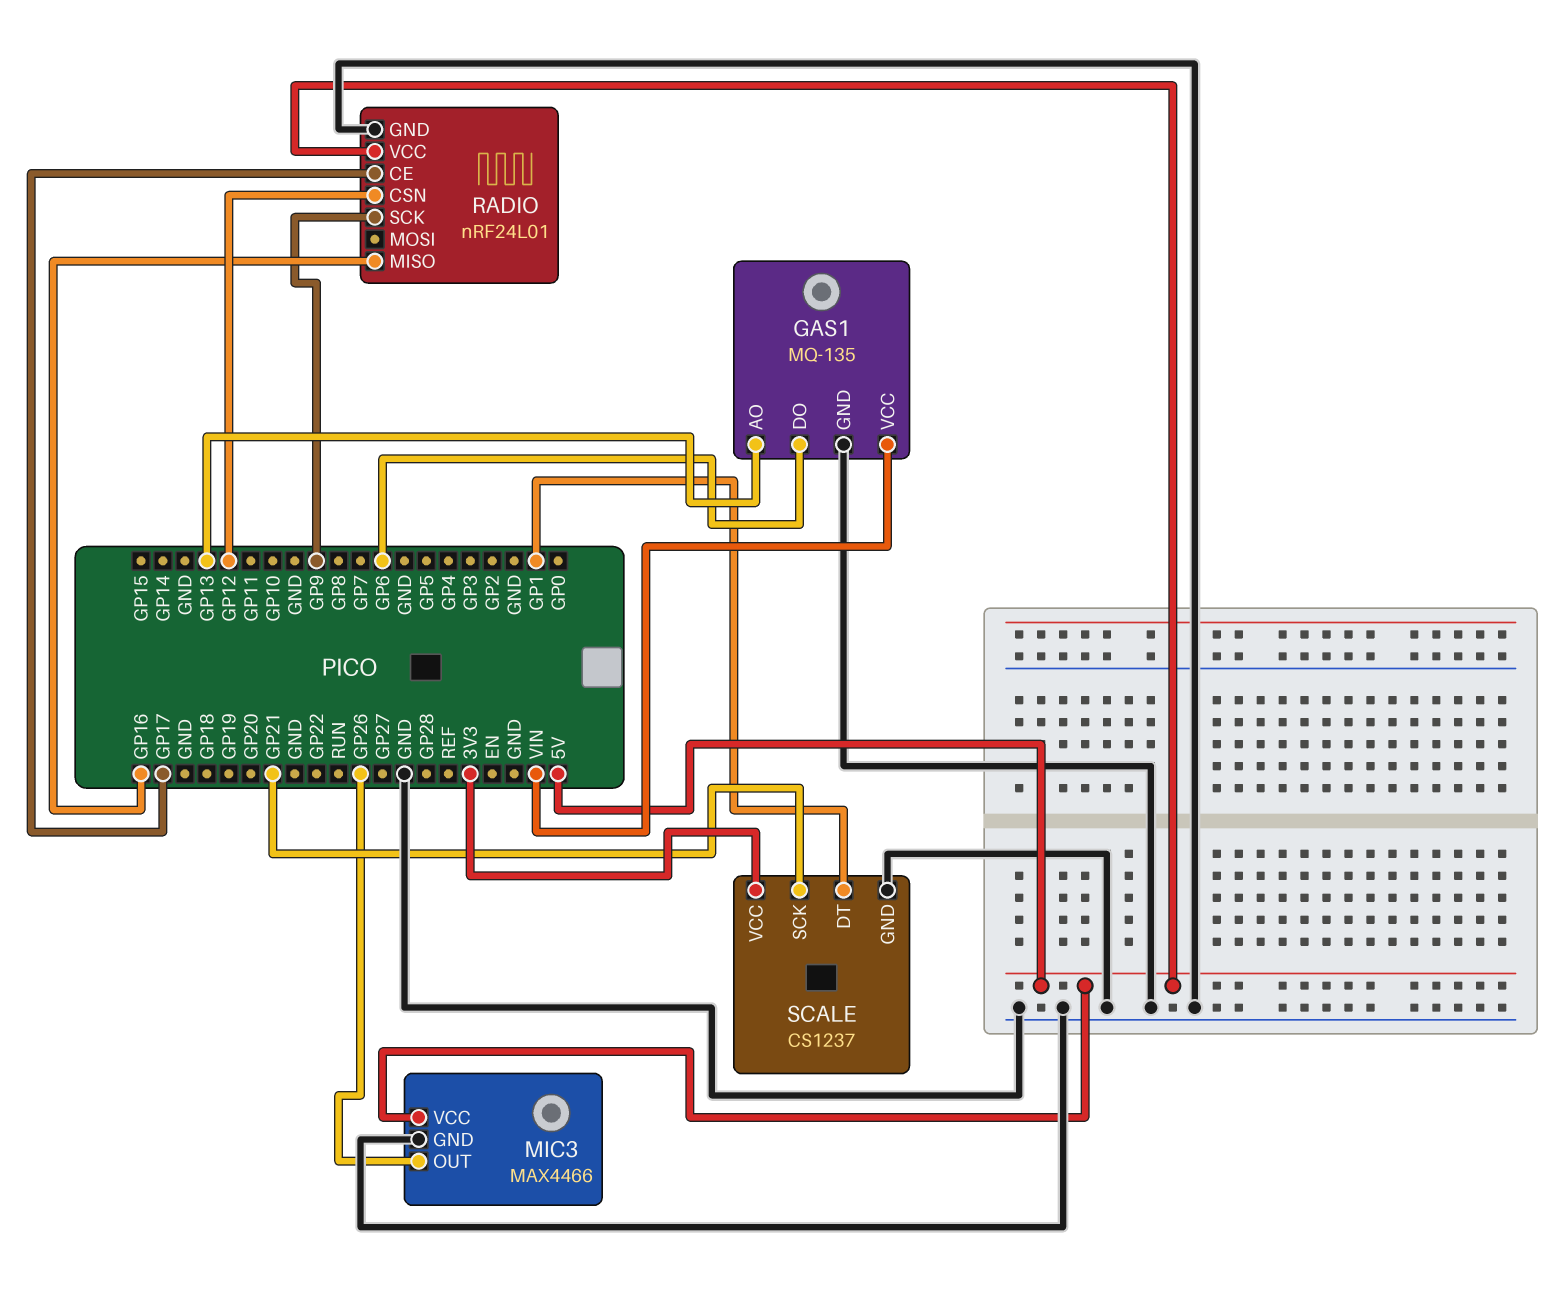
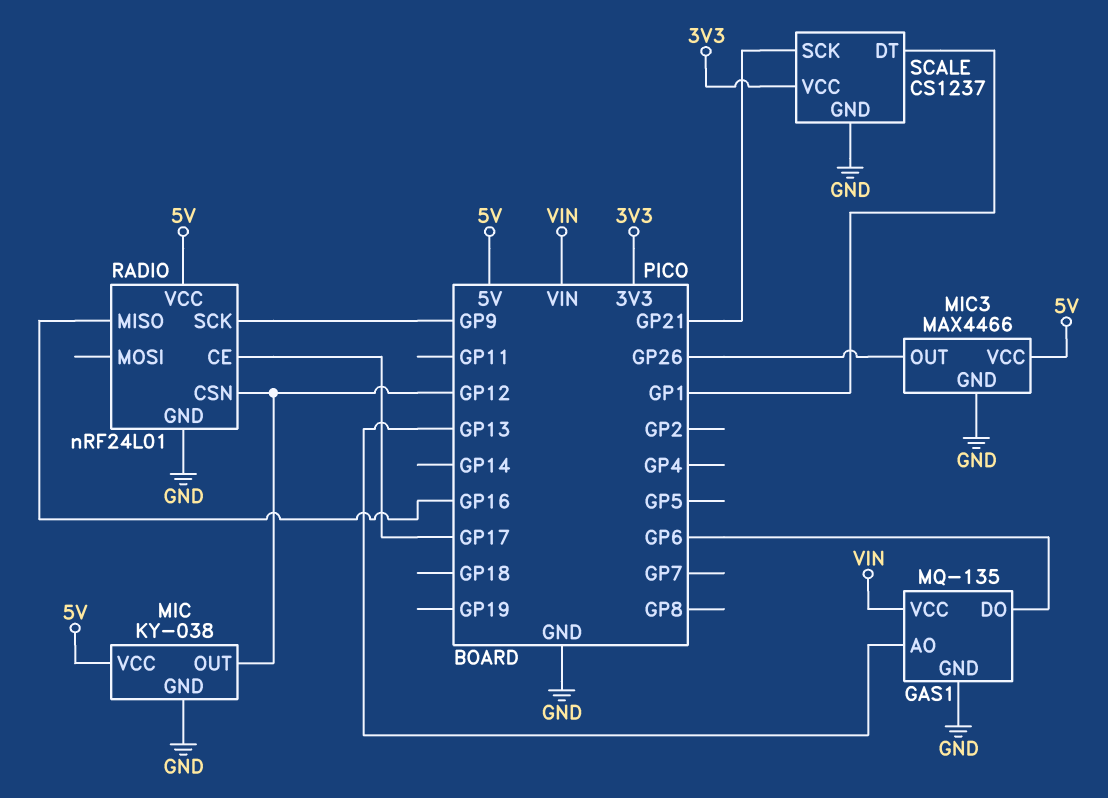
MIC: none -> KY-038
MIC pin GND: none -> GND
MIC pin OUT: none -> GP12
MIC pin VCC: none -> 5V

